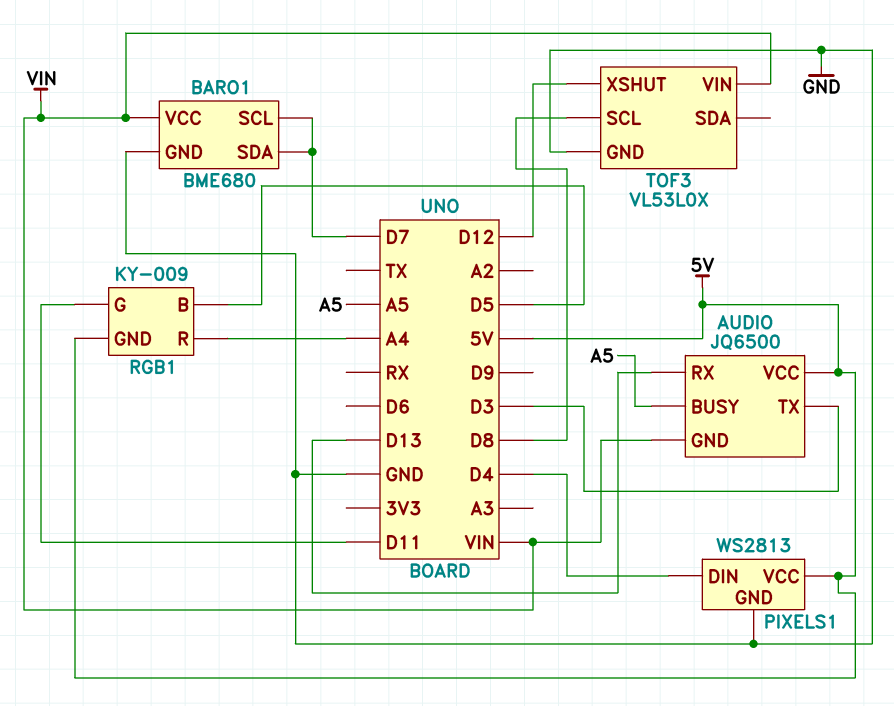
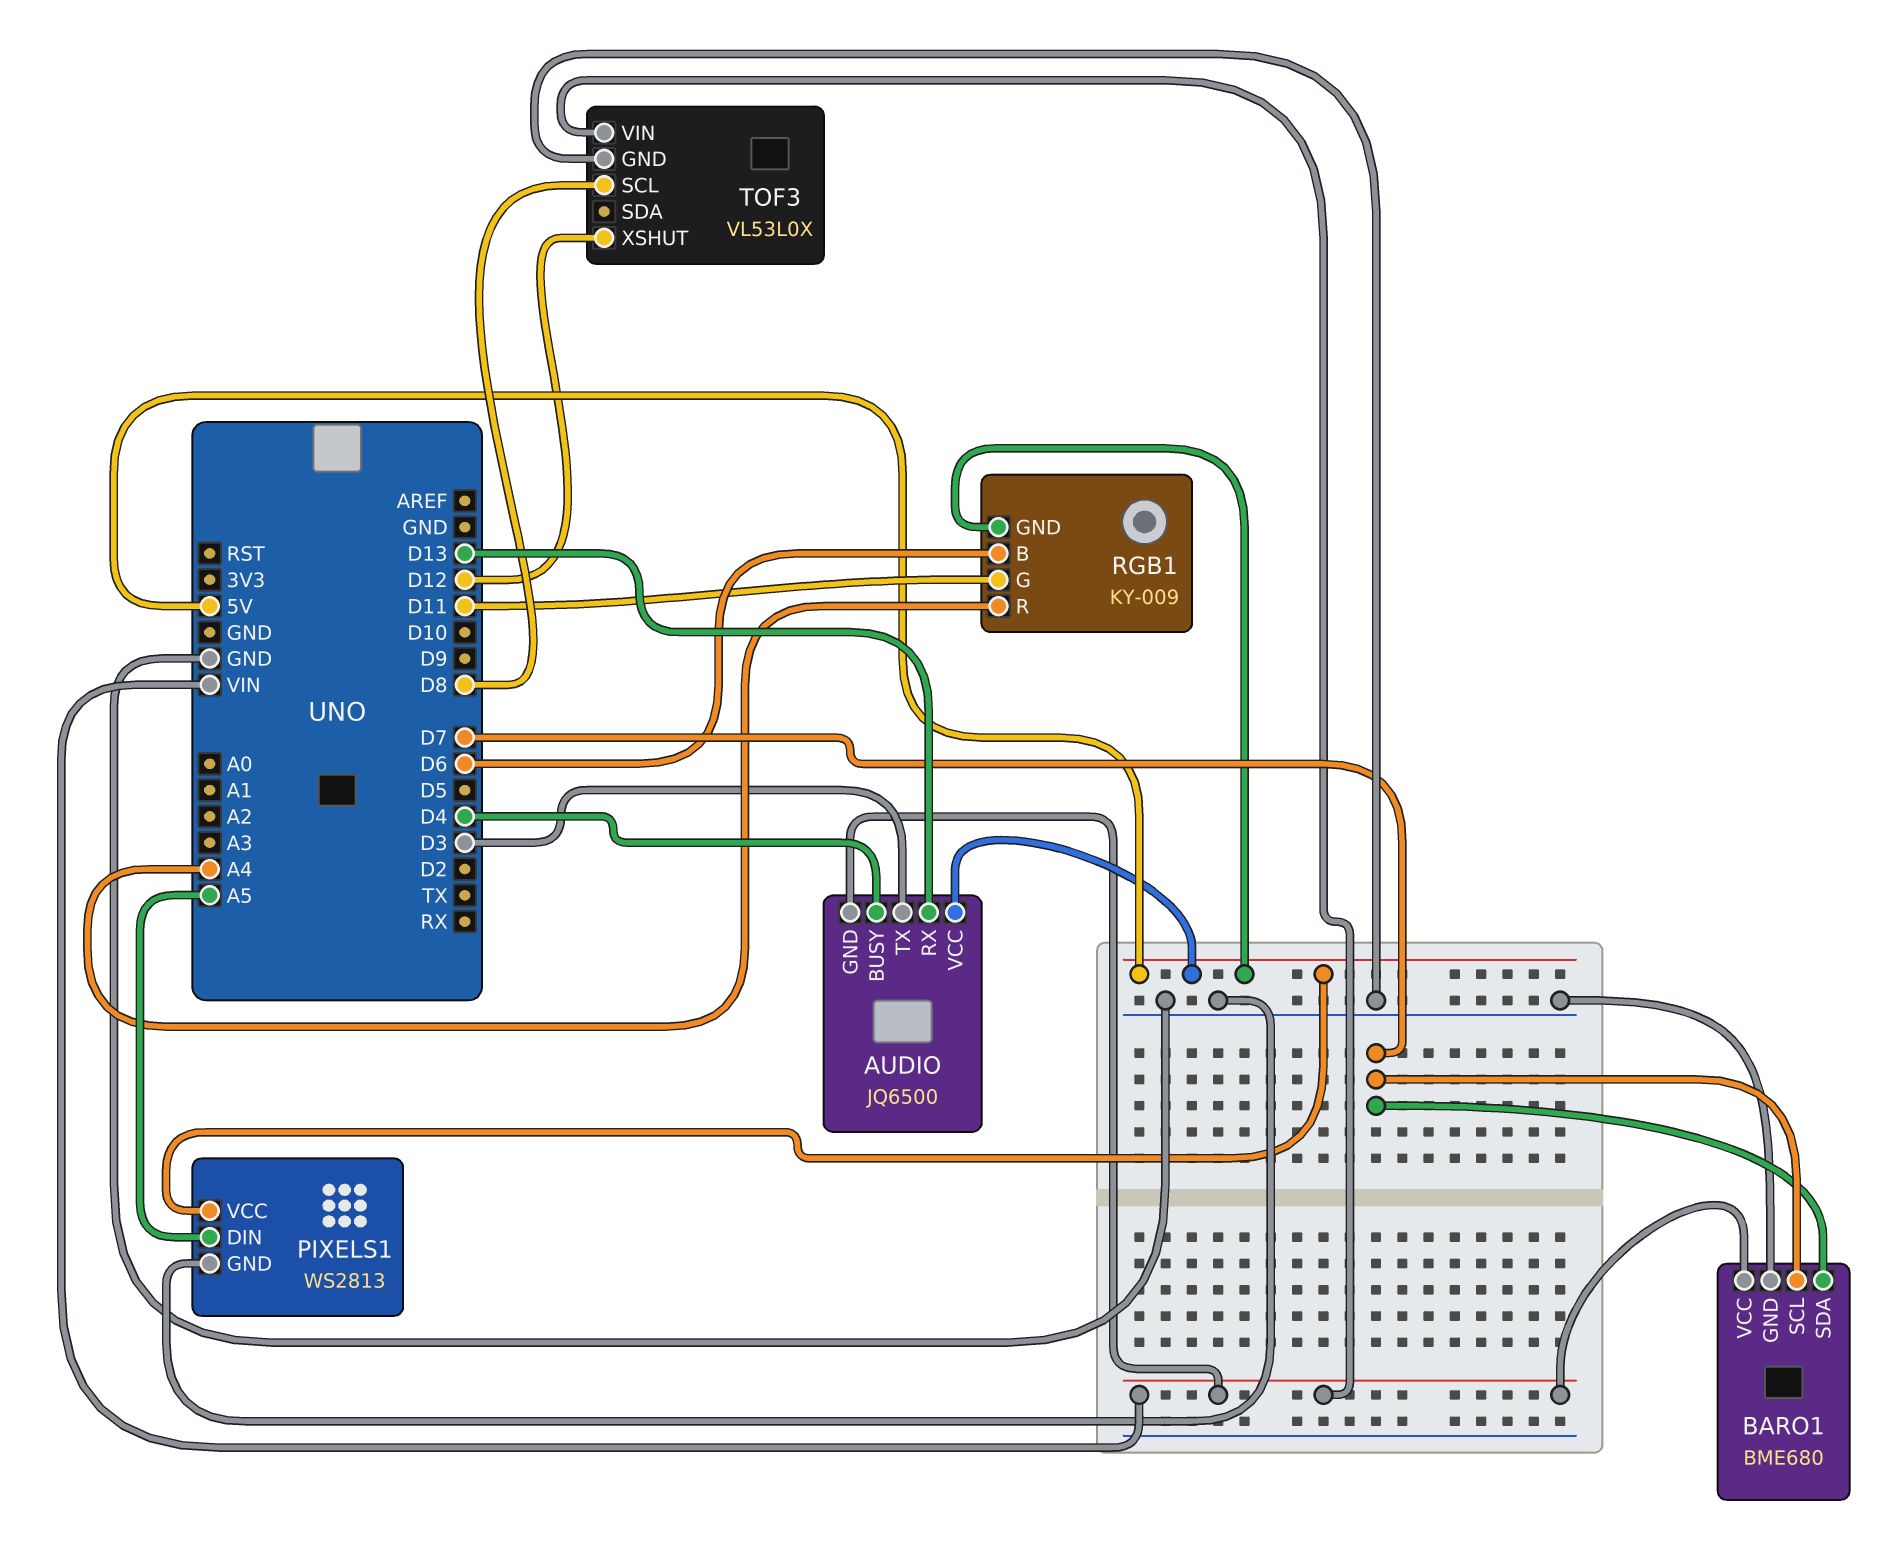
AUDIO pin BUSY: A5 -> D4
PIXELS1 pin DIN: D4 -> A5
RGB1 pin B: D5 -> D6

